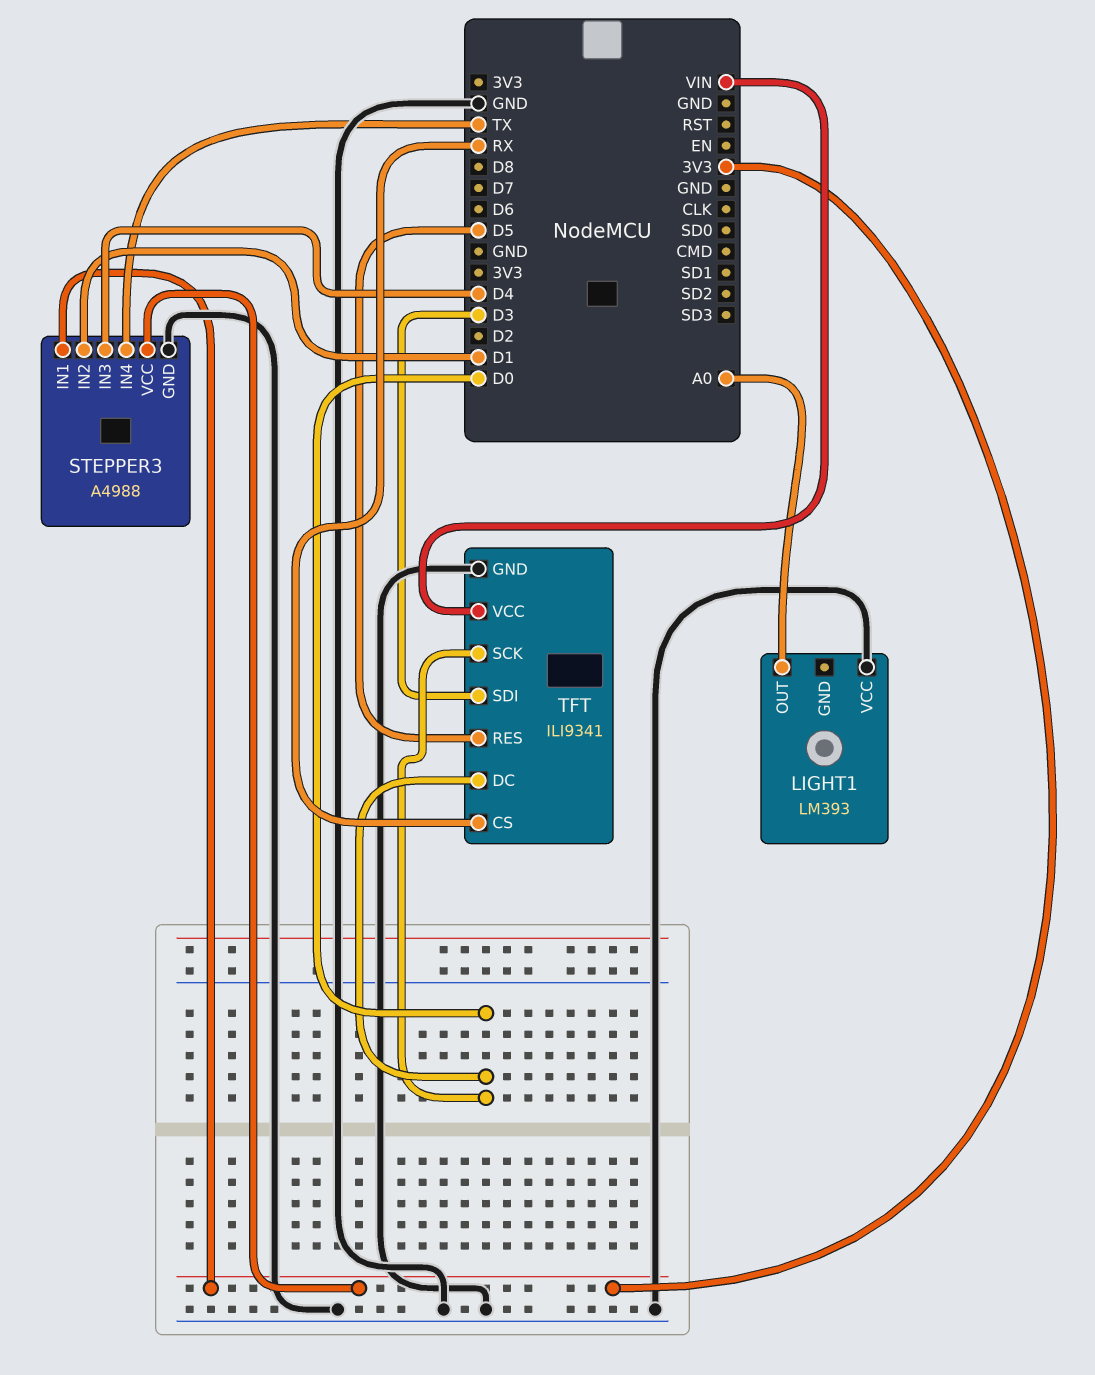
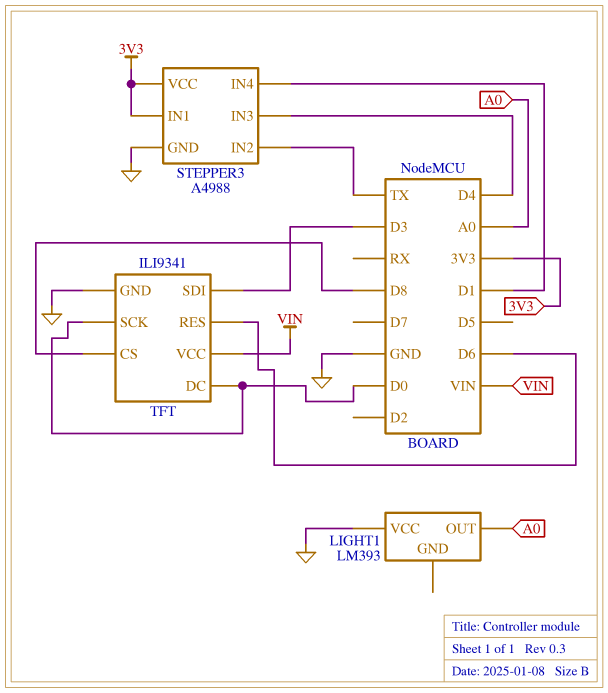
STEPPER3 pin IN2: D1 -> TX
STEPPER3 pin IN4: TX -> D1
TFT pin CS: RX -> D8
TFT pin RES: D5 -> D6

